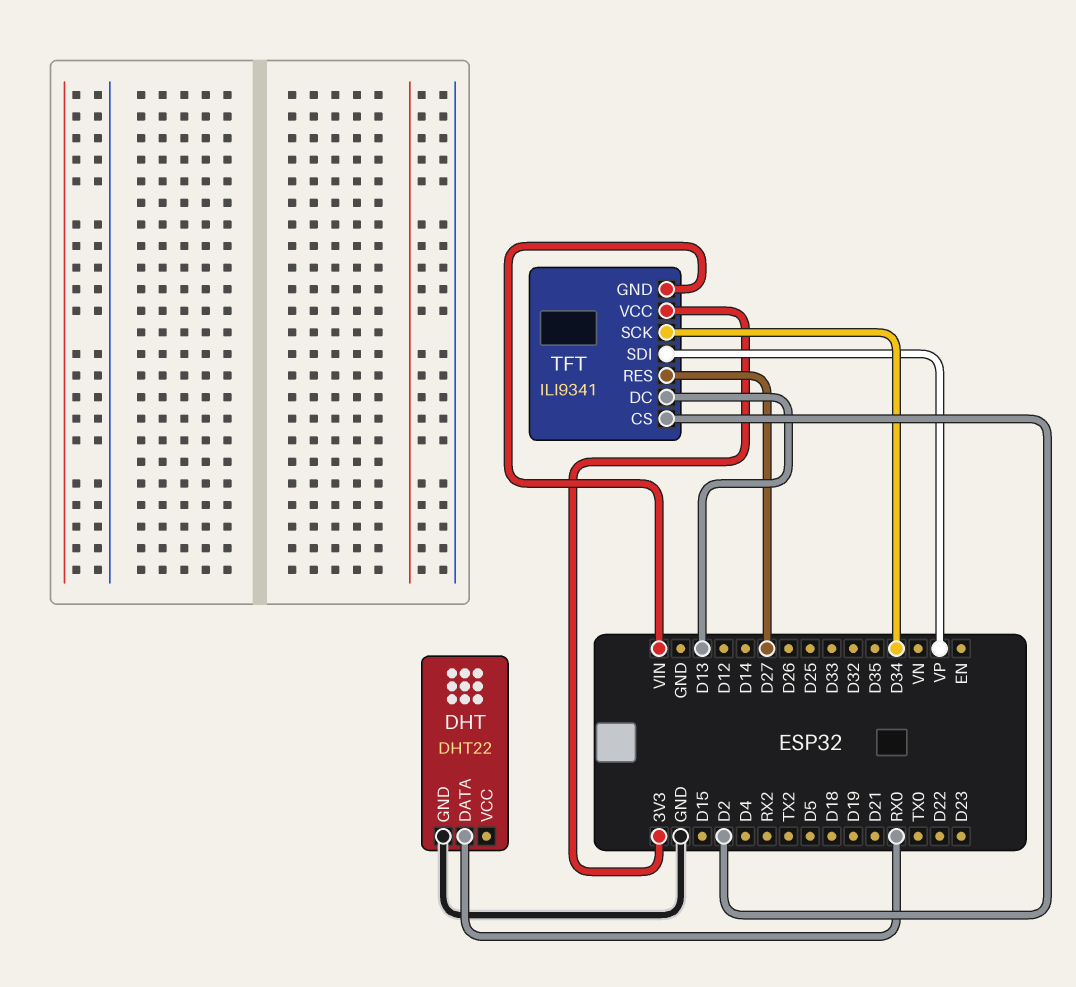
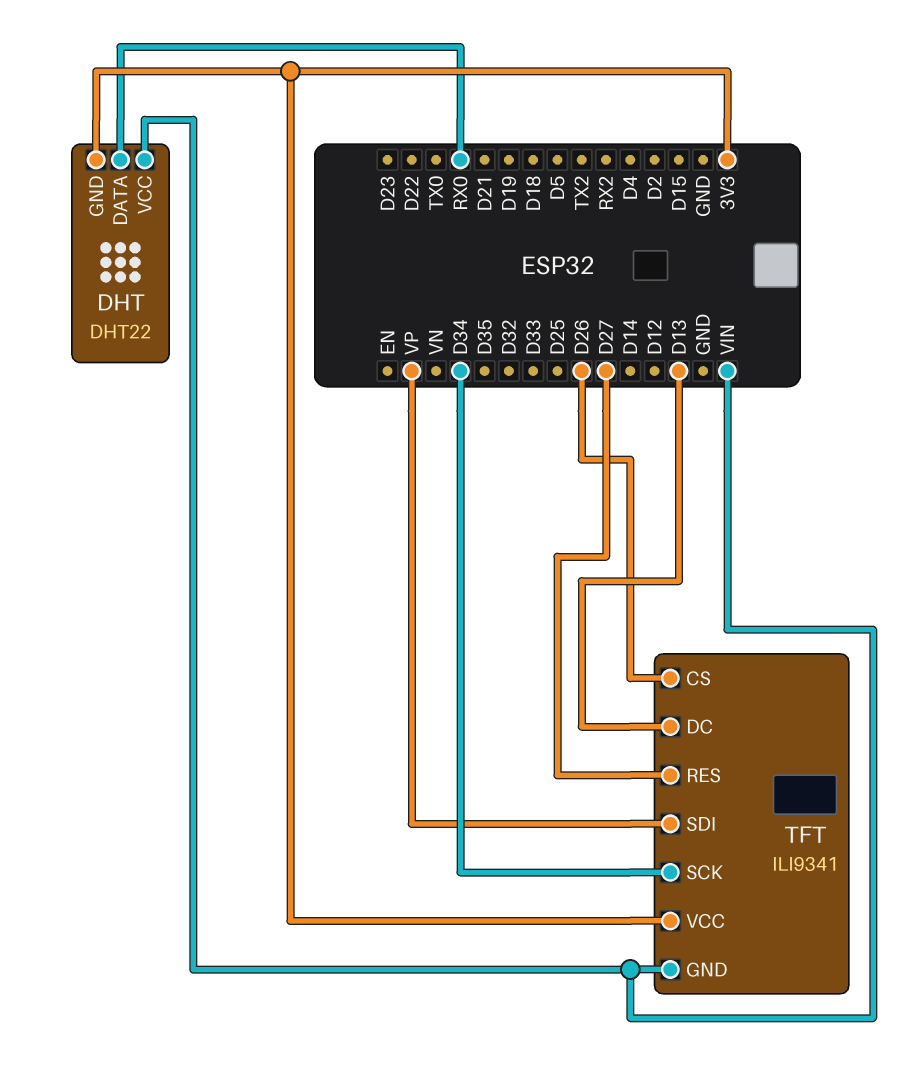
DHT pin GND: GND -> 3V3
DHT pin VCC: none -> VIN
TFT pin CS: D2 -> D26

